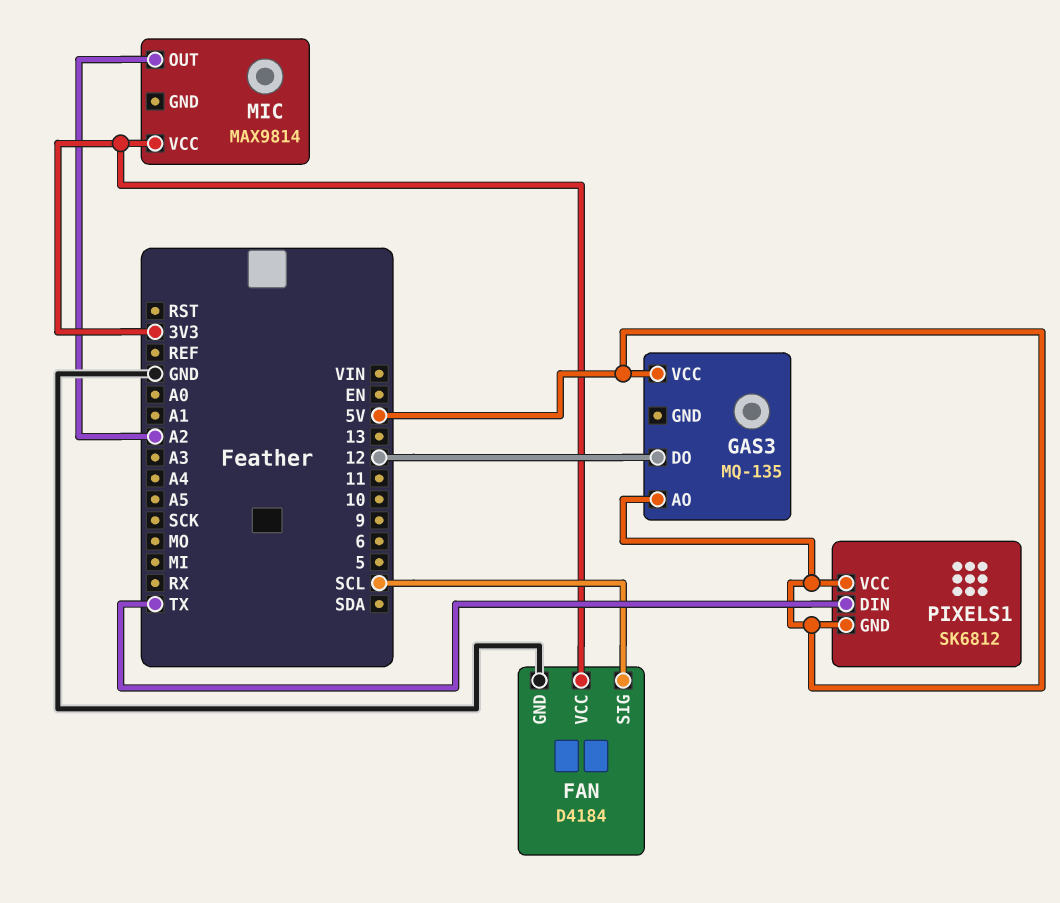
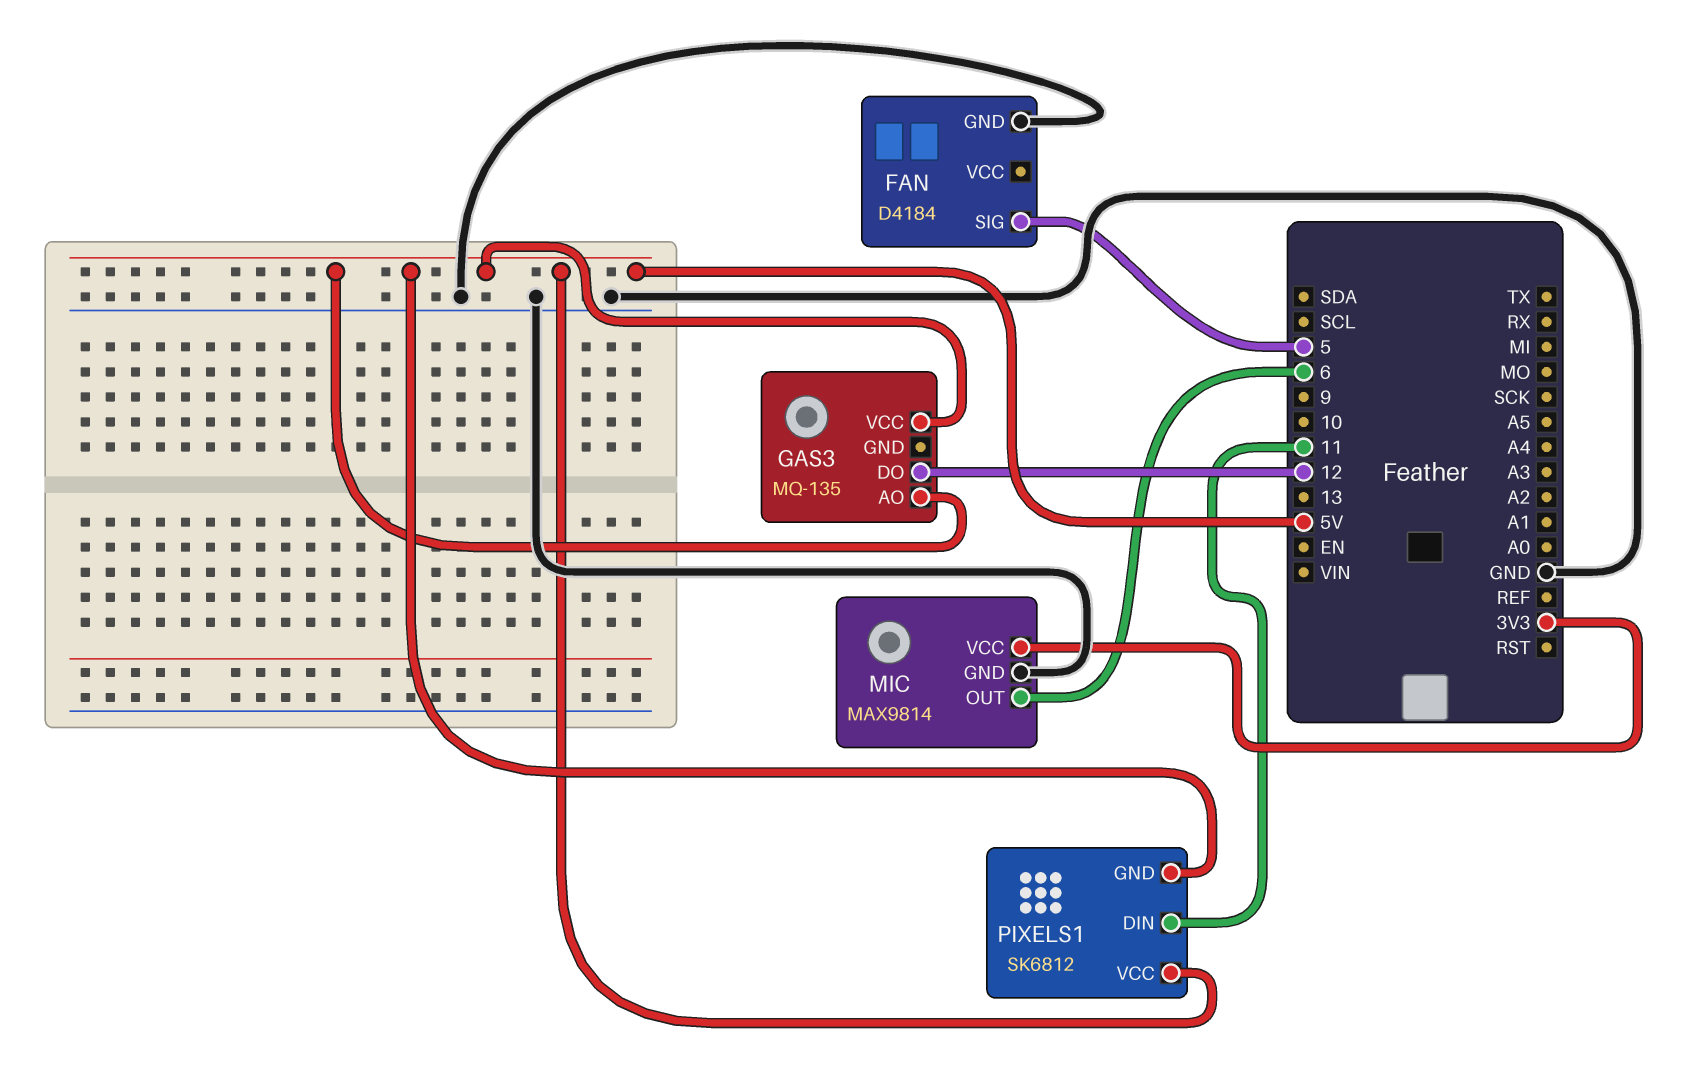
FAN pin SIG: SCL -> 5
FAN pin VCC: 3V3 -> none
MIC pin GND: none -> GND
MIC pin OUT: A2 -> 6
PIXELS1 pin DIN: TX -> 11

